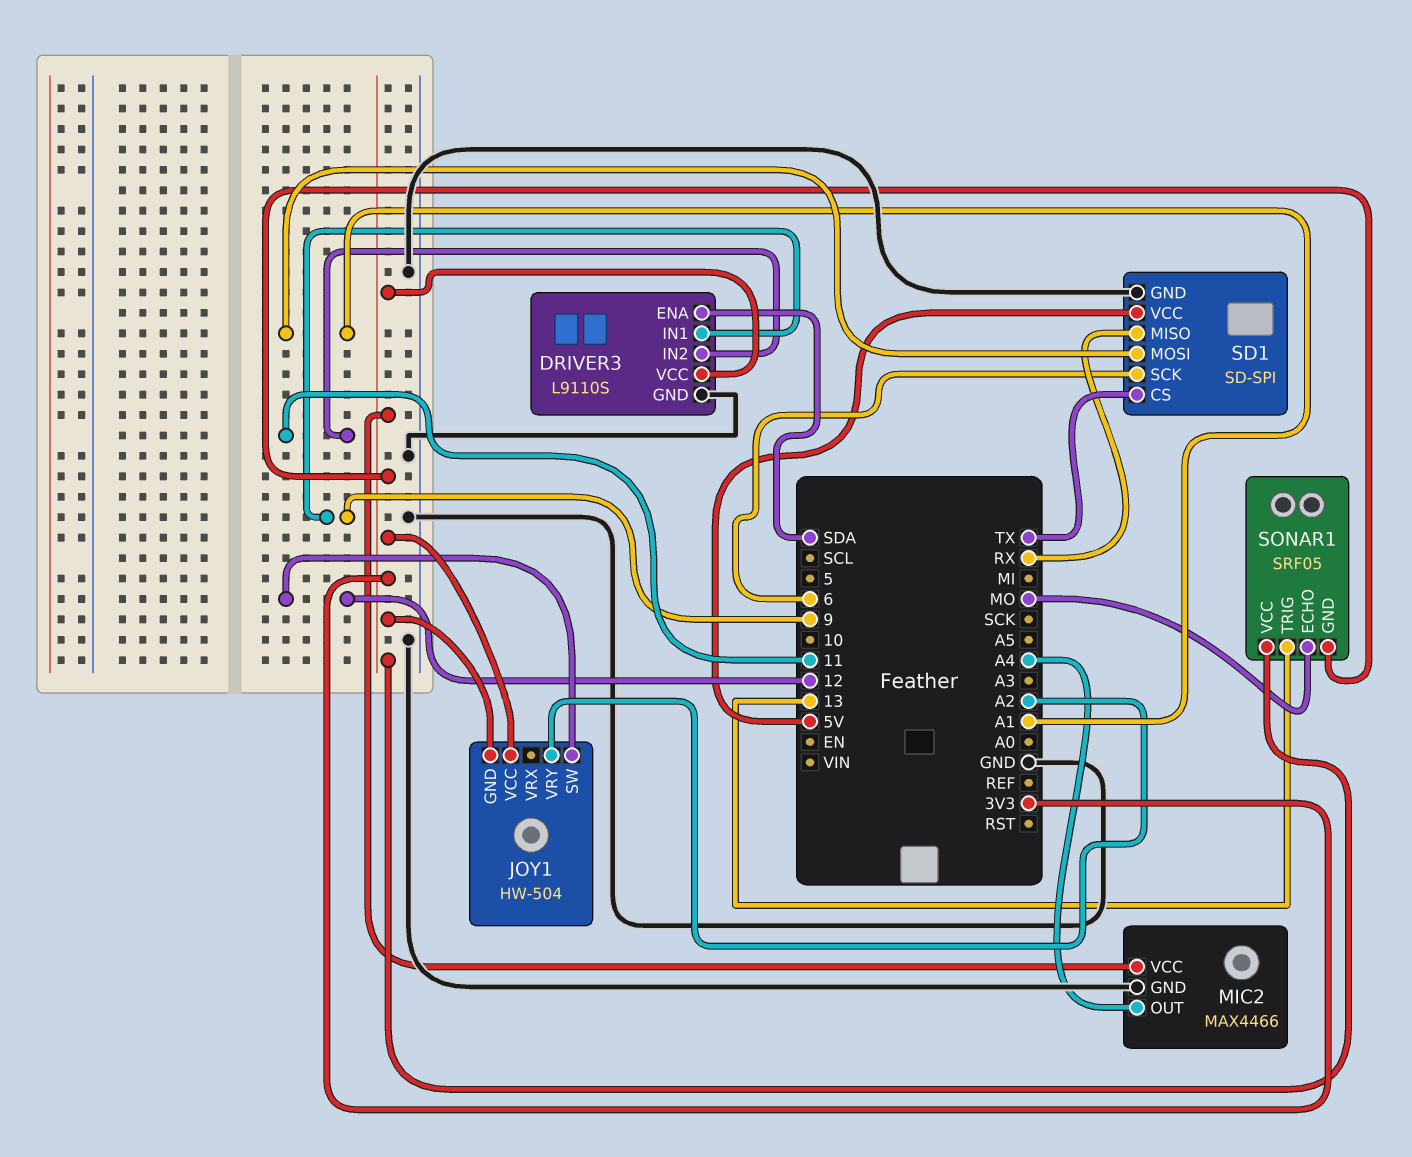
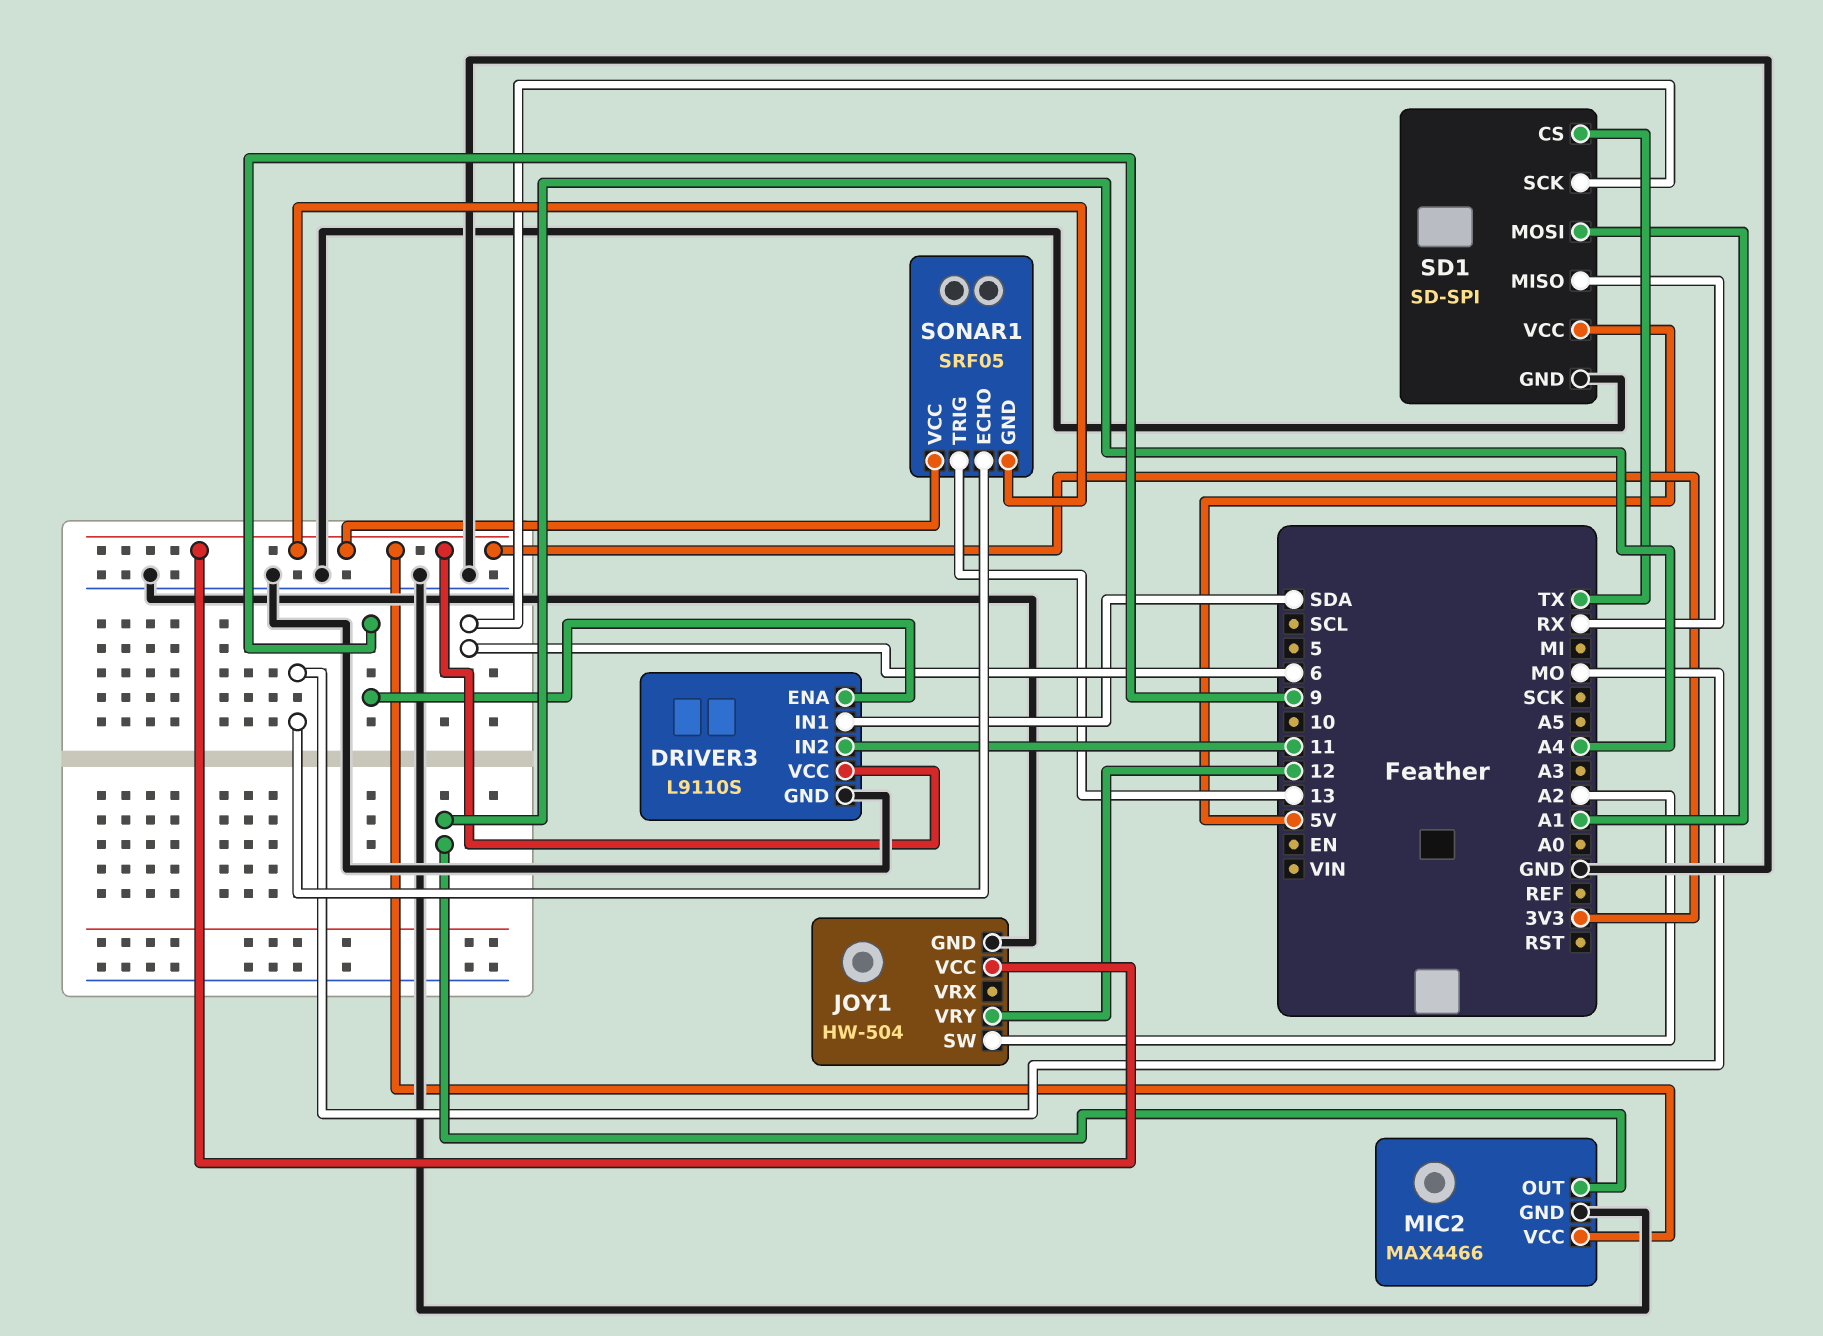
DRIVER3 pin ENA: SDA -> 9
DRIVER3 pin IN1: 9 -> SDA
JOY1 pin GND: 3V3 -> GND
JOY1 pin SW: 12 -> A2
JOY1 pin VRY: A2 -> 12

